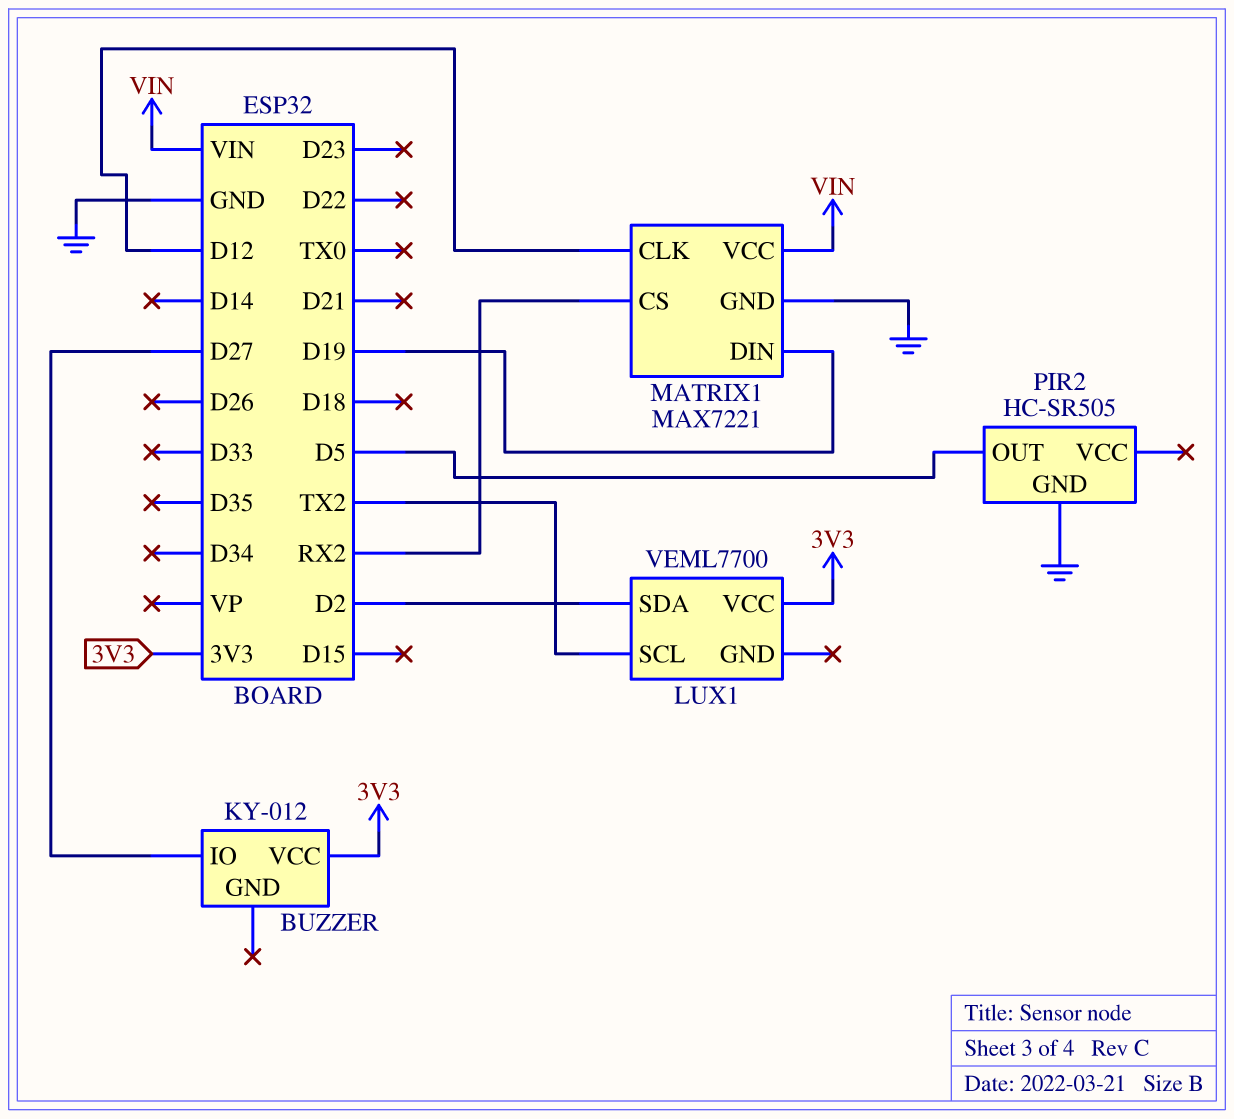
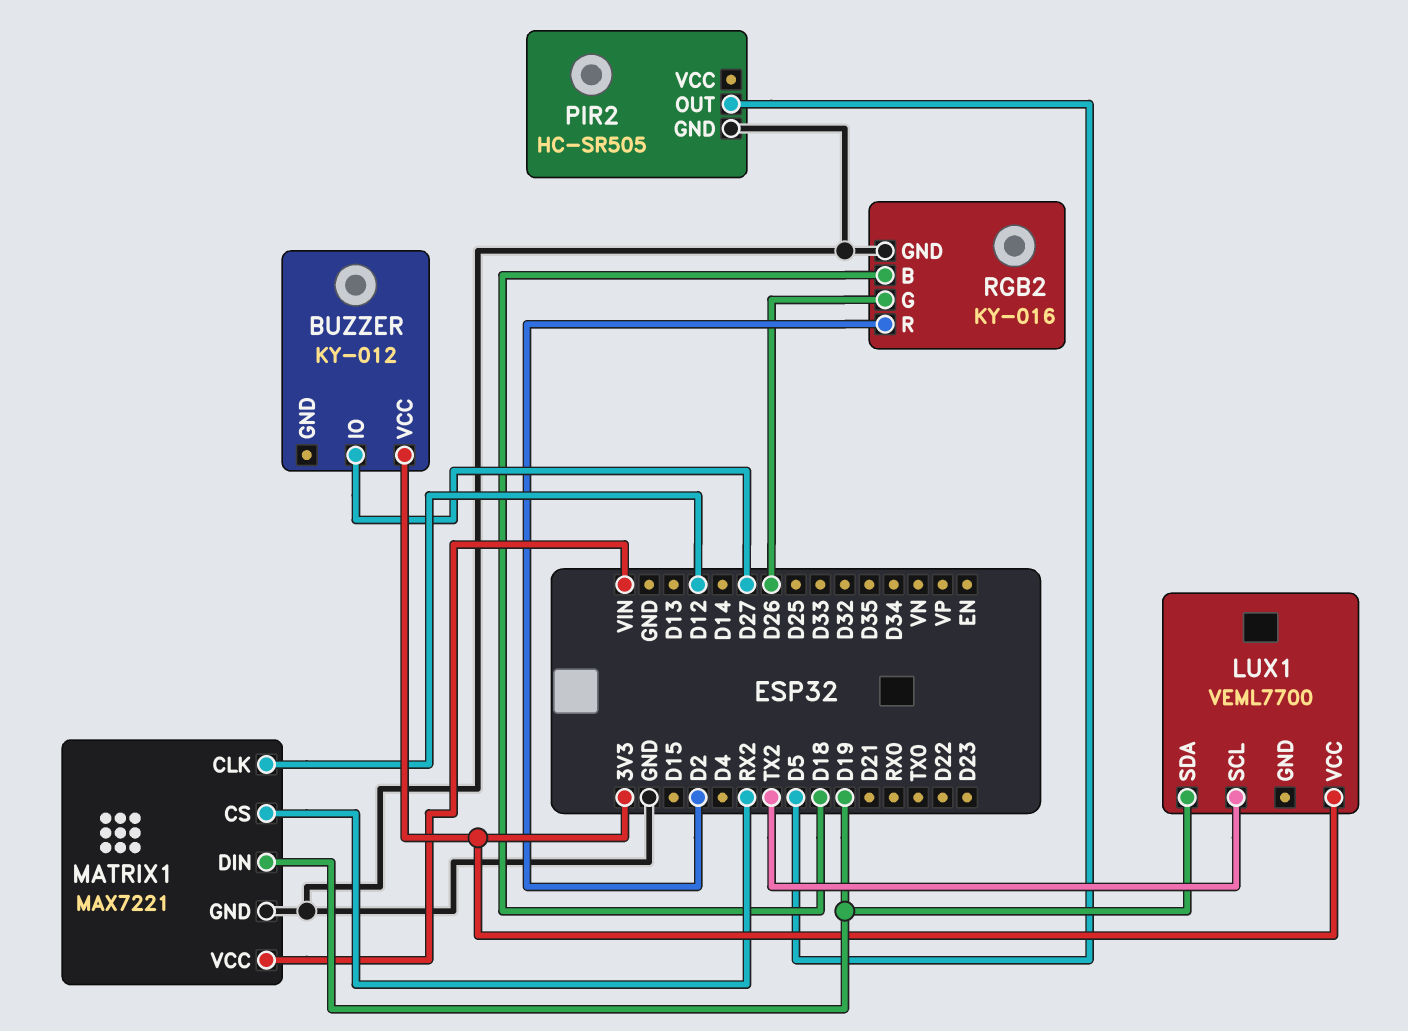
LUX1 pin SDA: D2 -> D19
RGB2: none -> KY-016
RGB2 pin B: none -> D18
RGB2 pin G: none -> D26
RGB2 pin GND: none -> GND
RGB2 pin R: none -> D2

